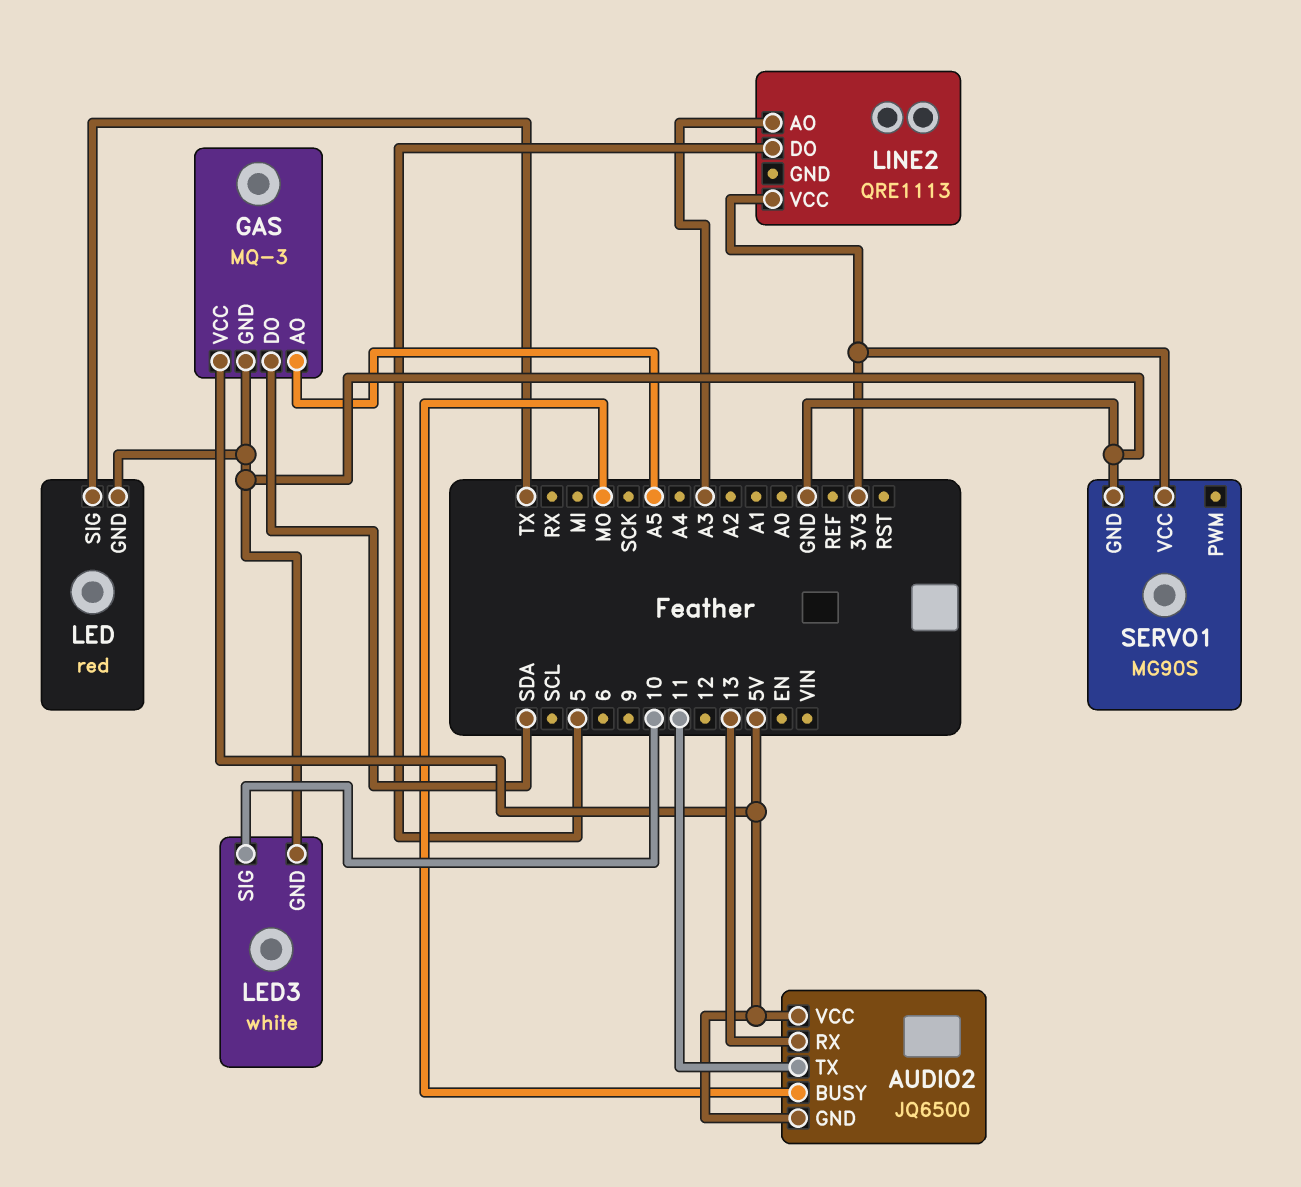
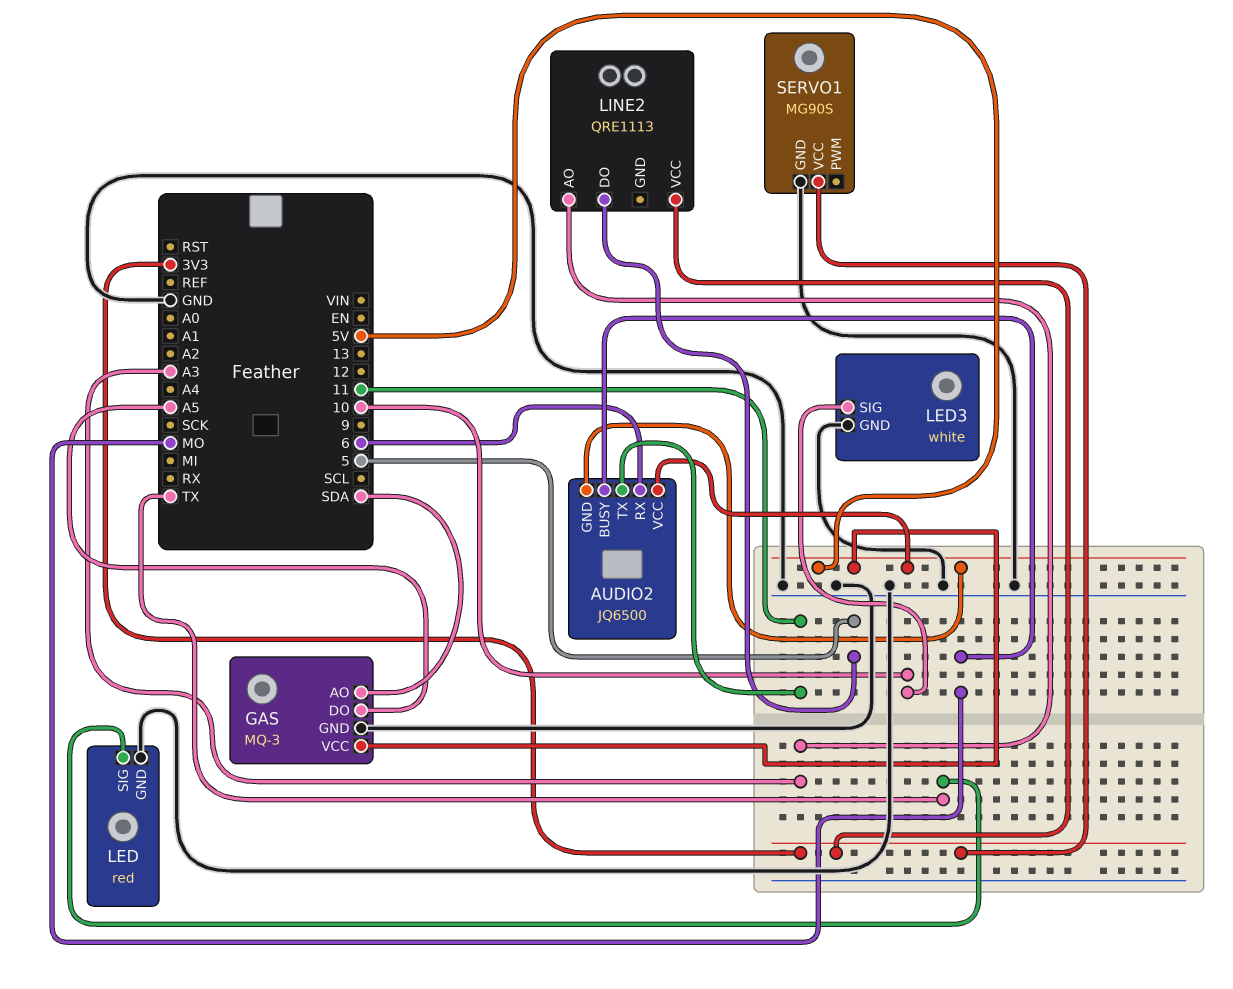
AUDIO2 pin RX: 13 -> 6
GAS pin AO: A5 -> SDA
GAS pin DO: SDA -> A5

